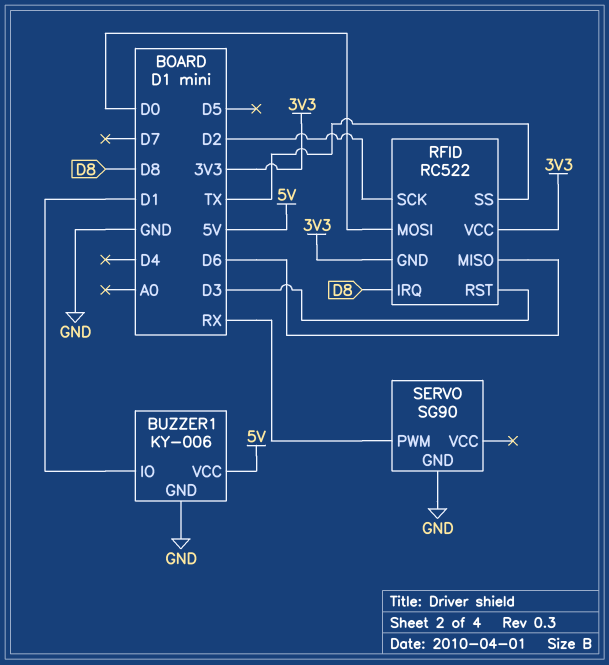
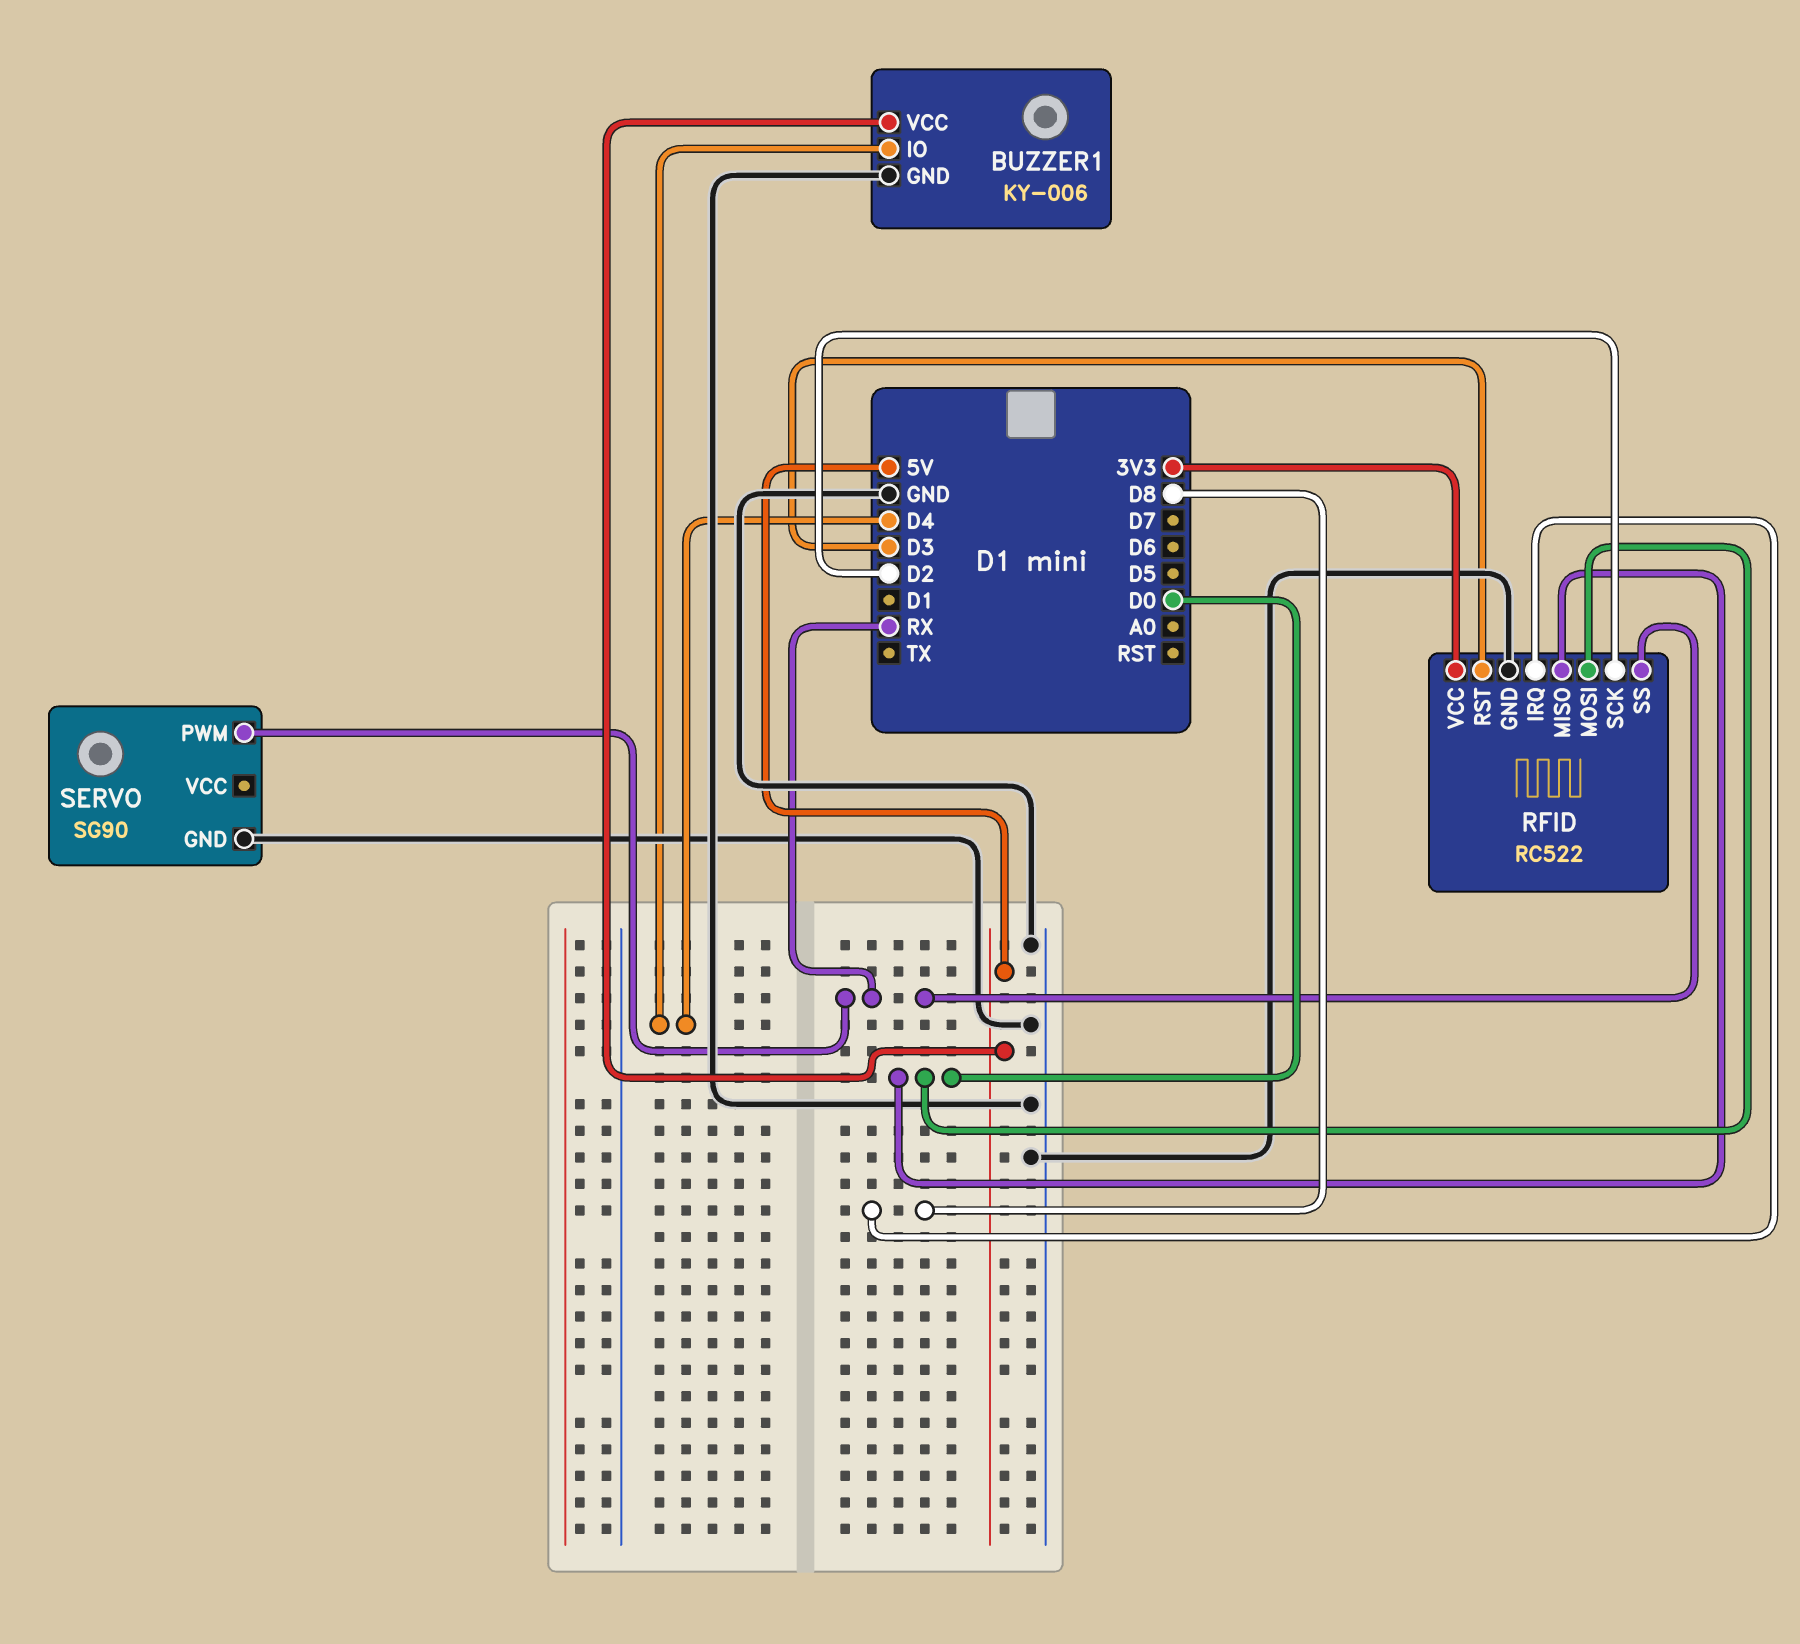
BUZZER1 pin IO: D1 -> D4
RFID pin GND: 3V3 -> GND
RFID pin MISO: D6 -> D0
RFID pin SS: TX -> RX

